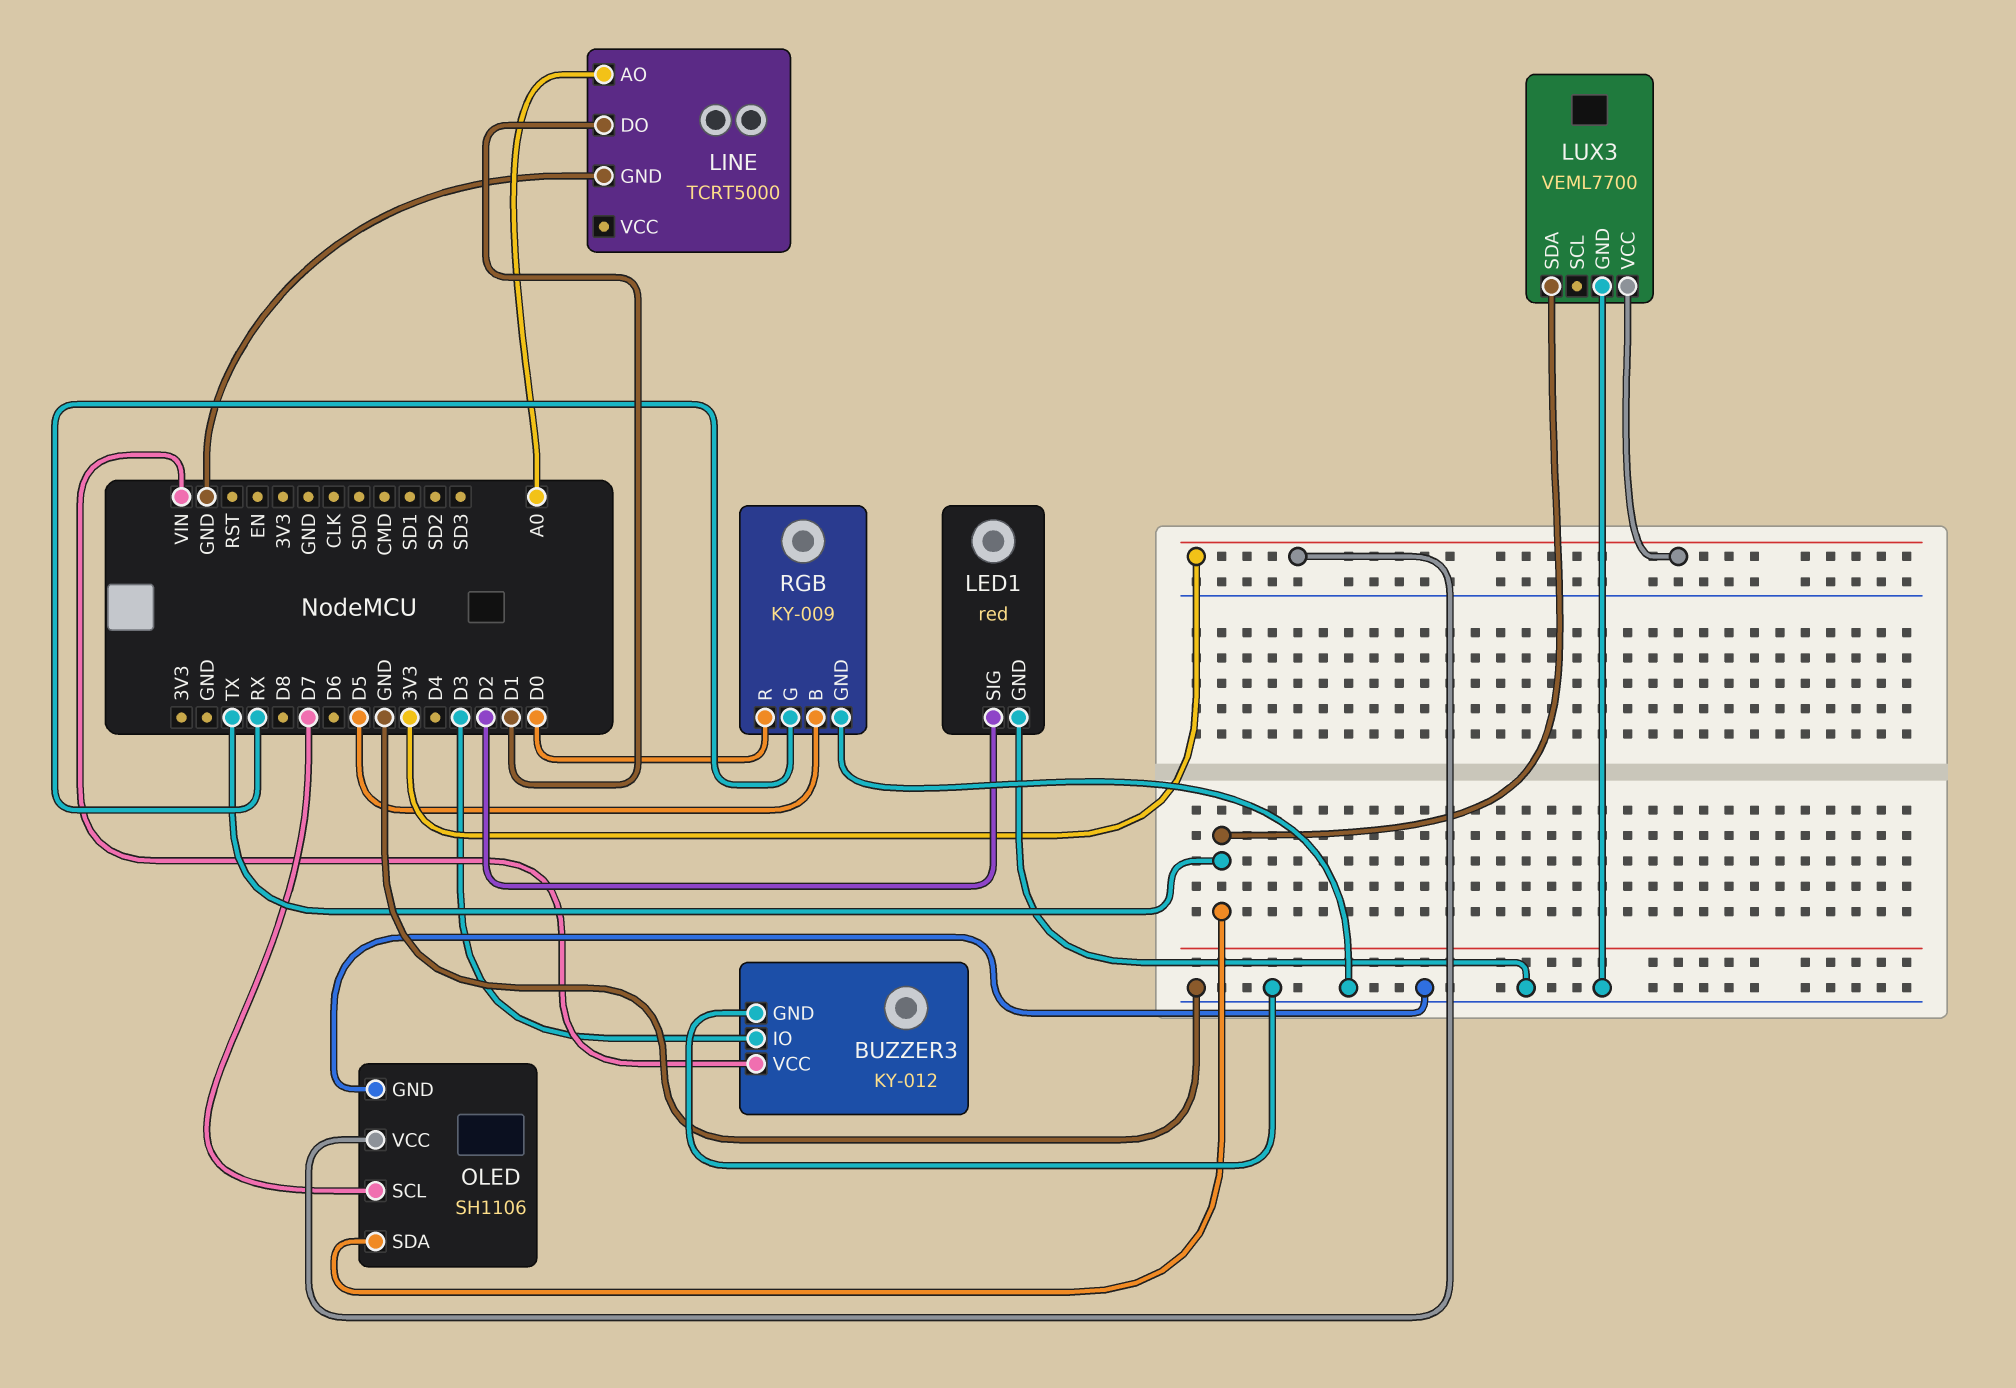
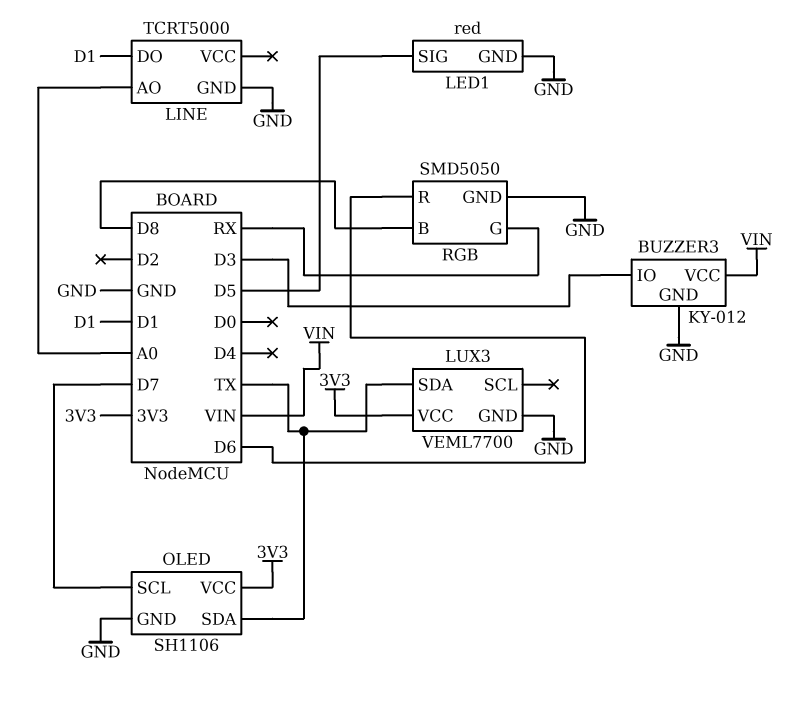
LED1 pin SIG: D2 -> D5
RGB: KY-009 -> SMD5050
RGB pin B: D5 -> D8
RGB pin R: D0 -> D6

